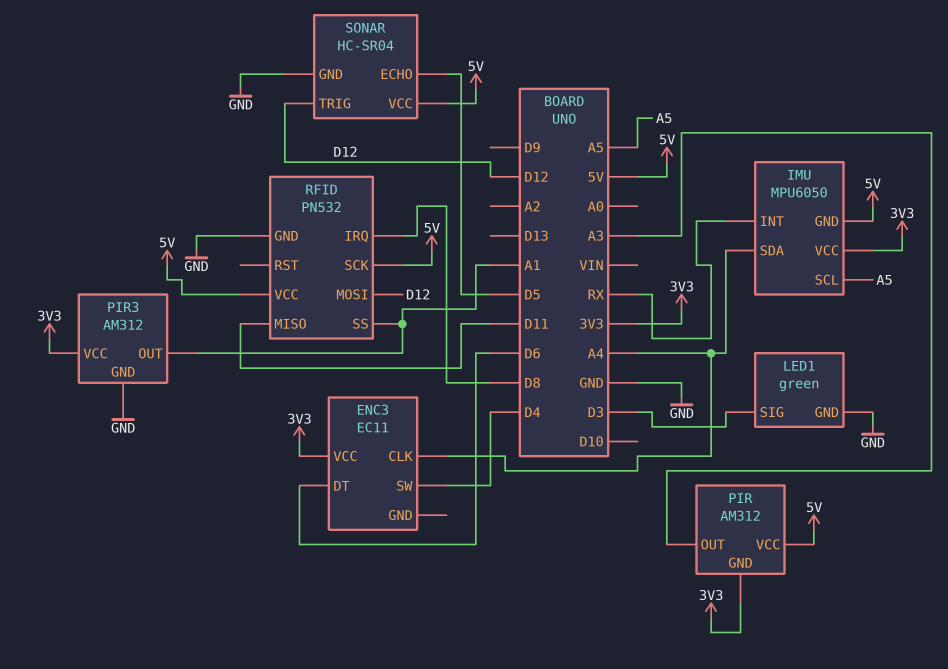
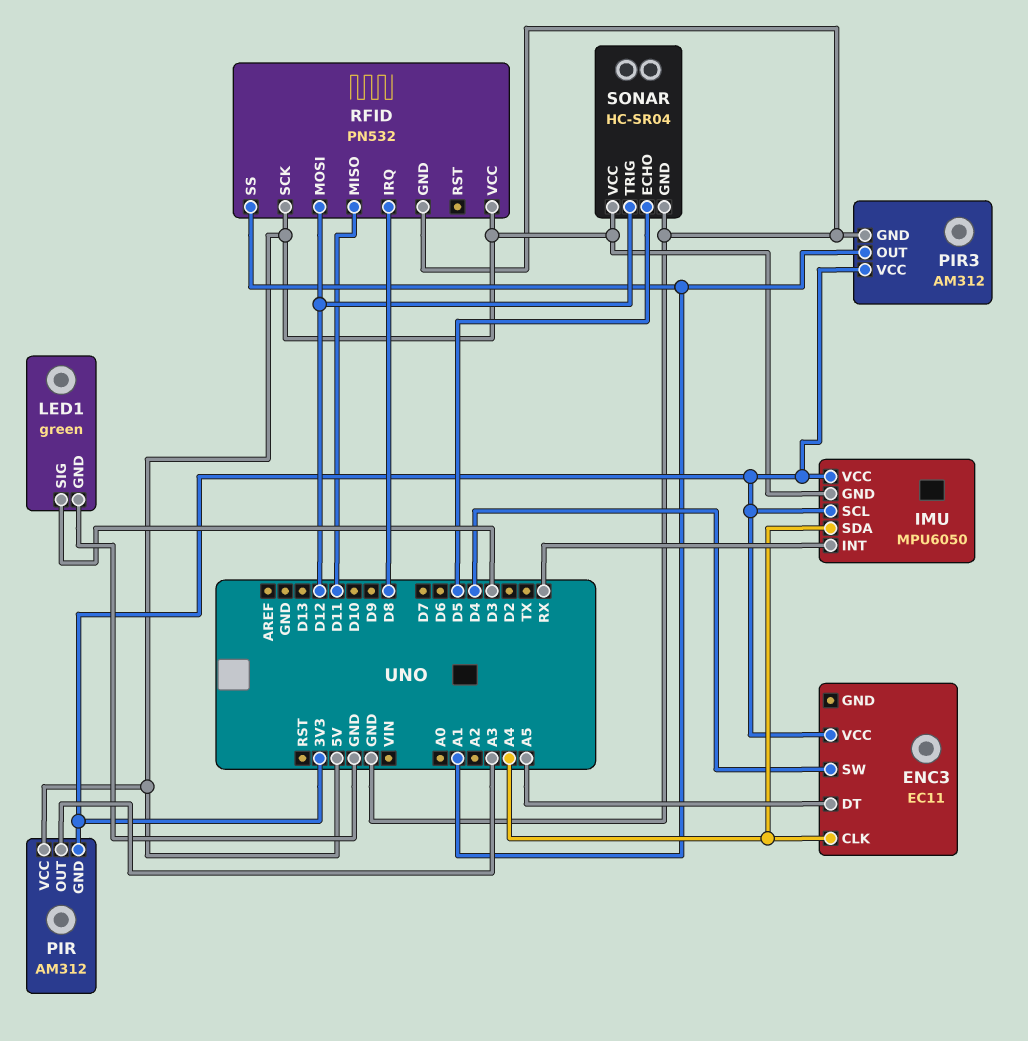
ENC3 pin DT: D6 -> A5
IMU pin SCL: A5 -> 3V3

